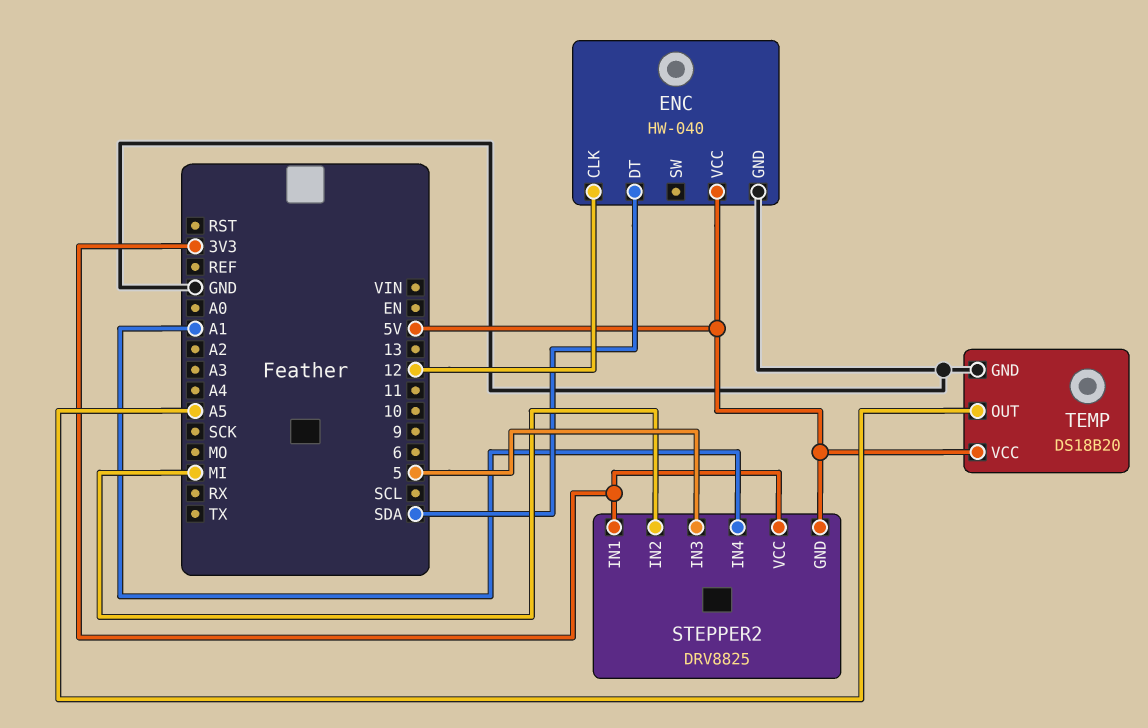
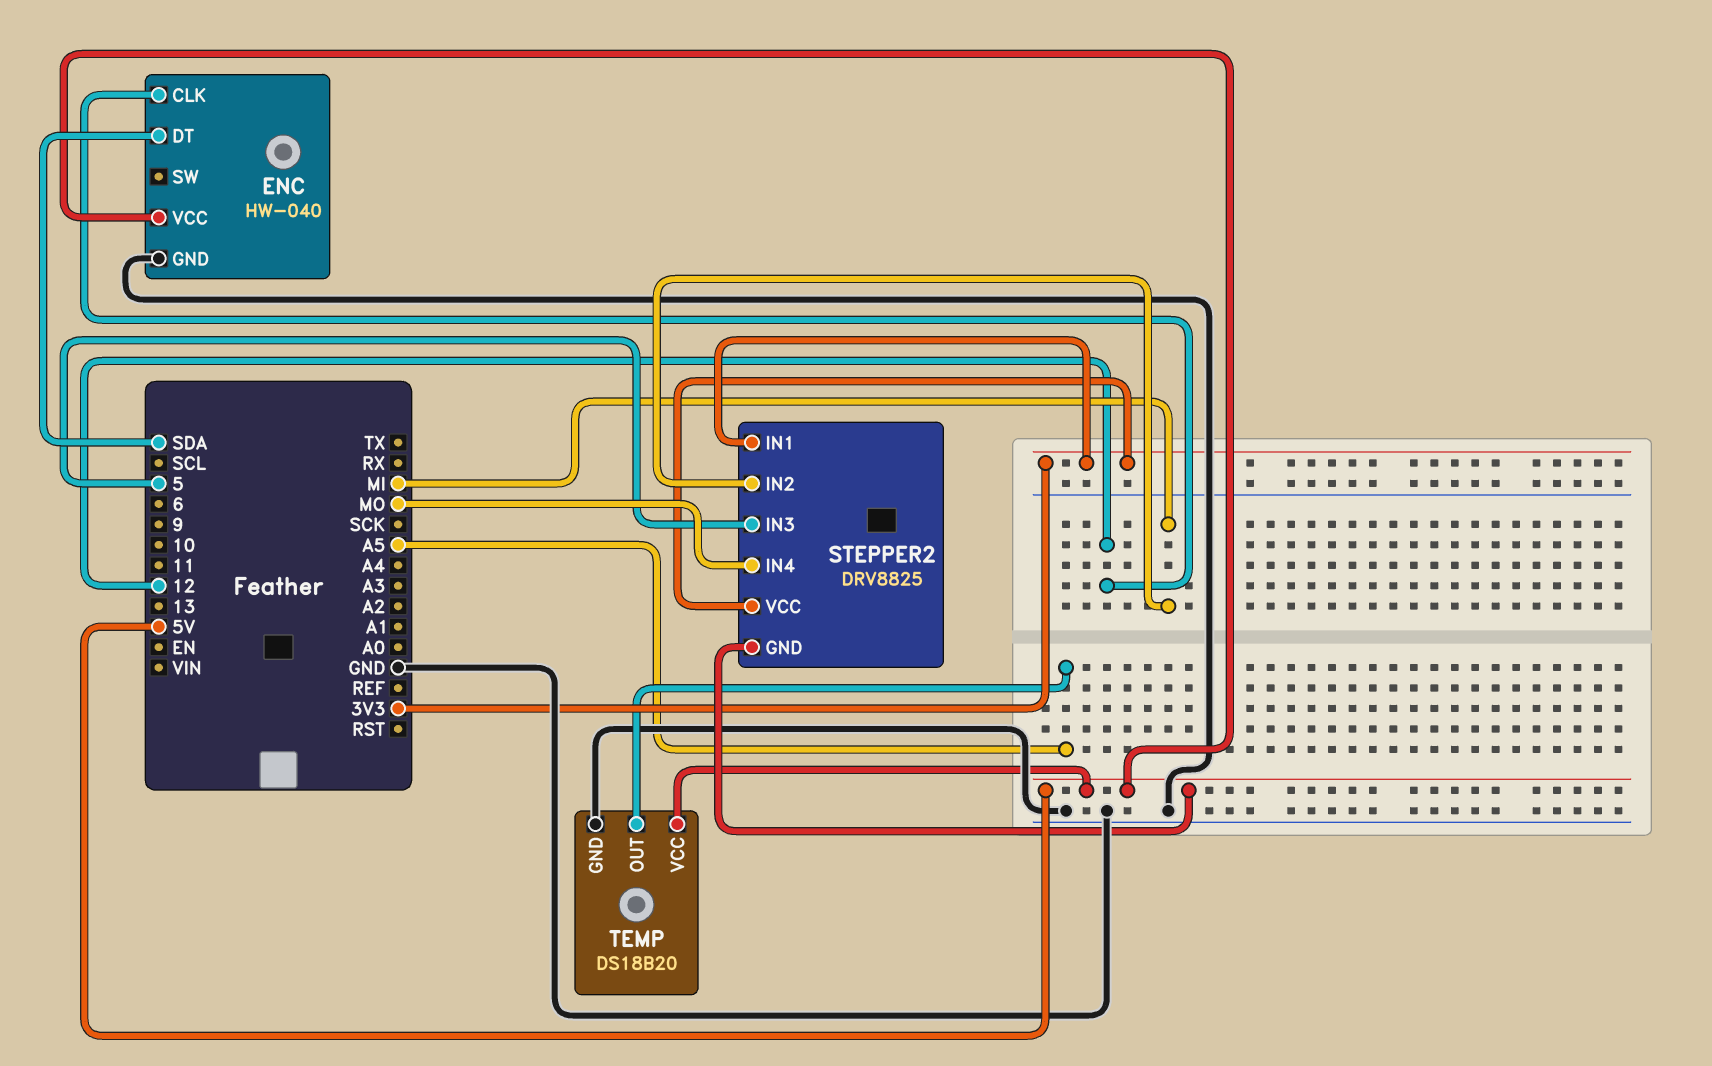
STEPPER2 pin IN4: A1 -> MO

